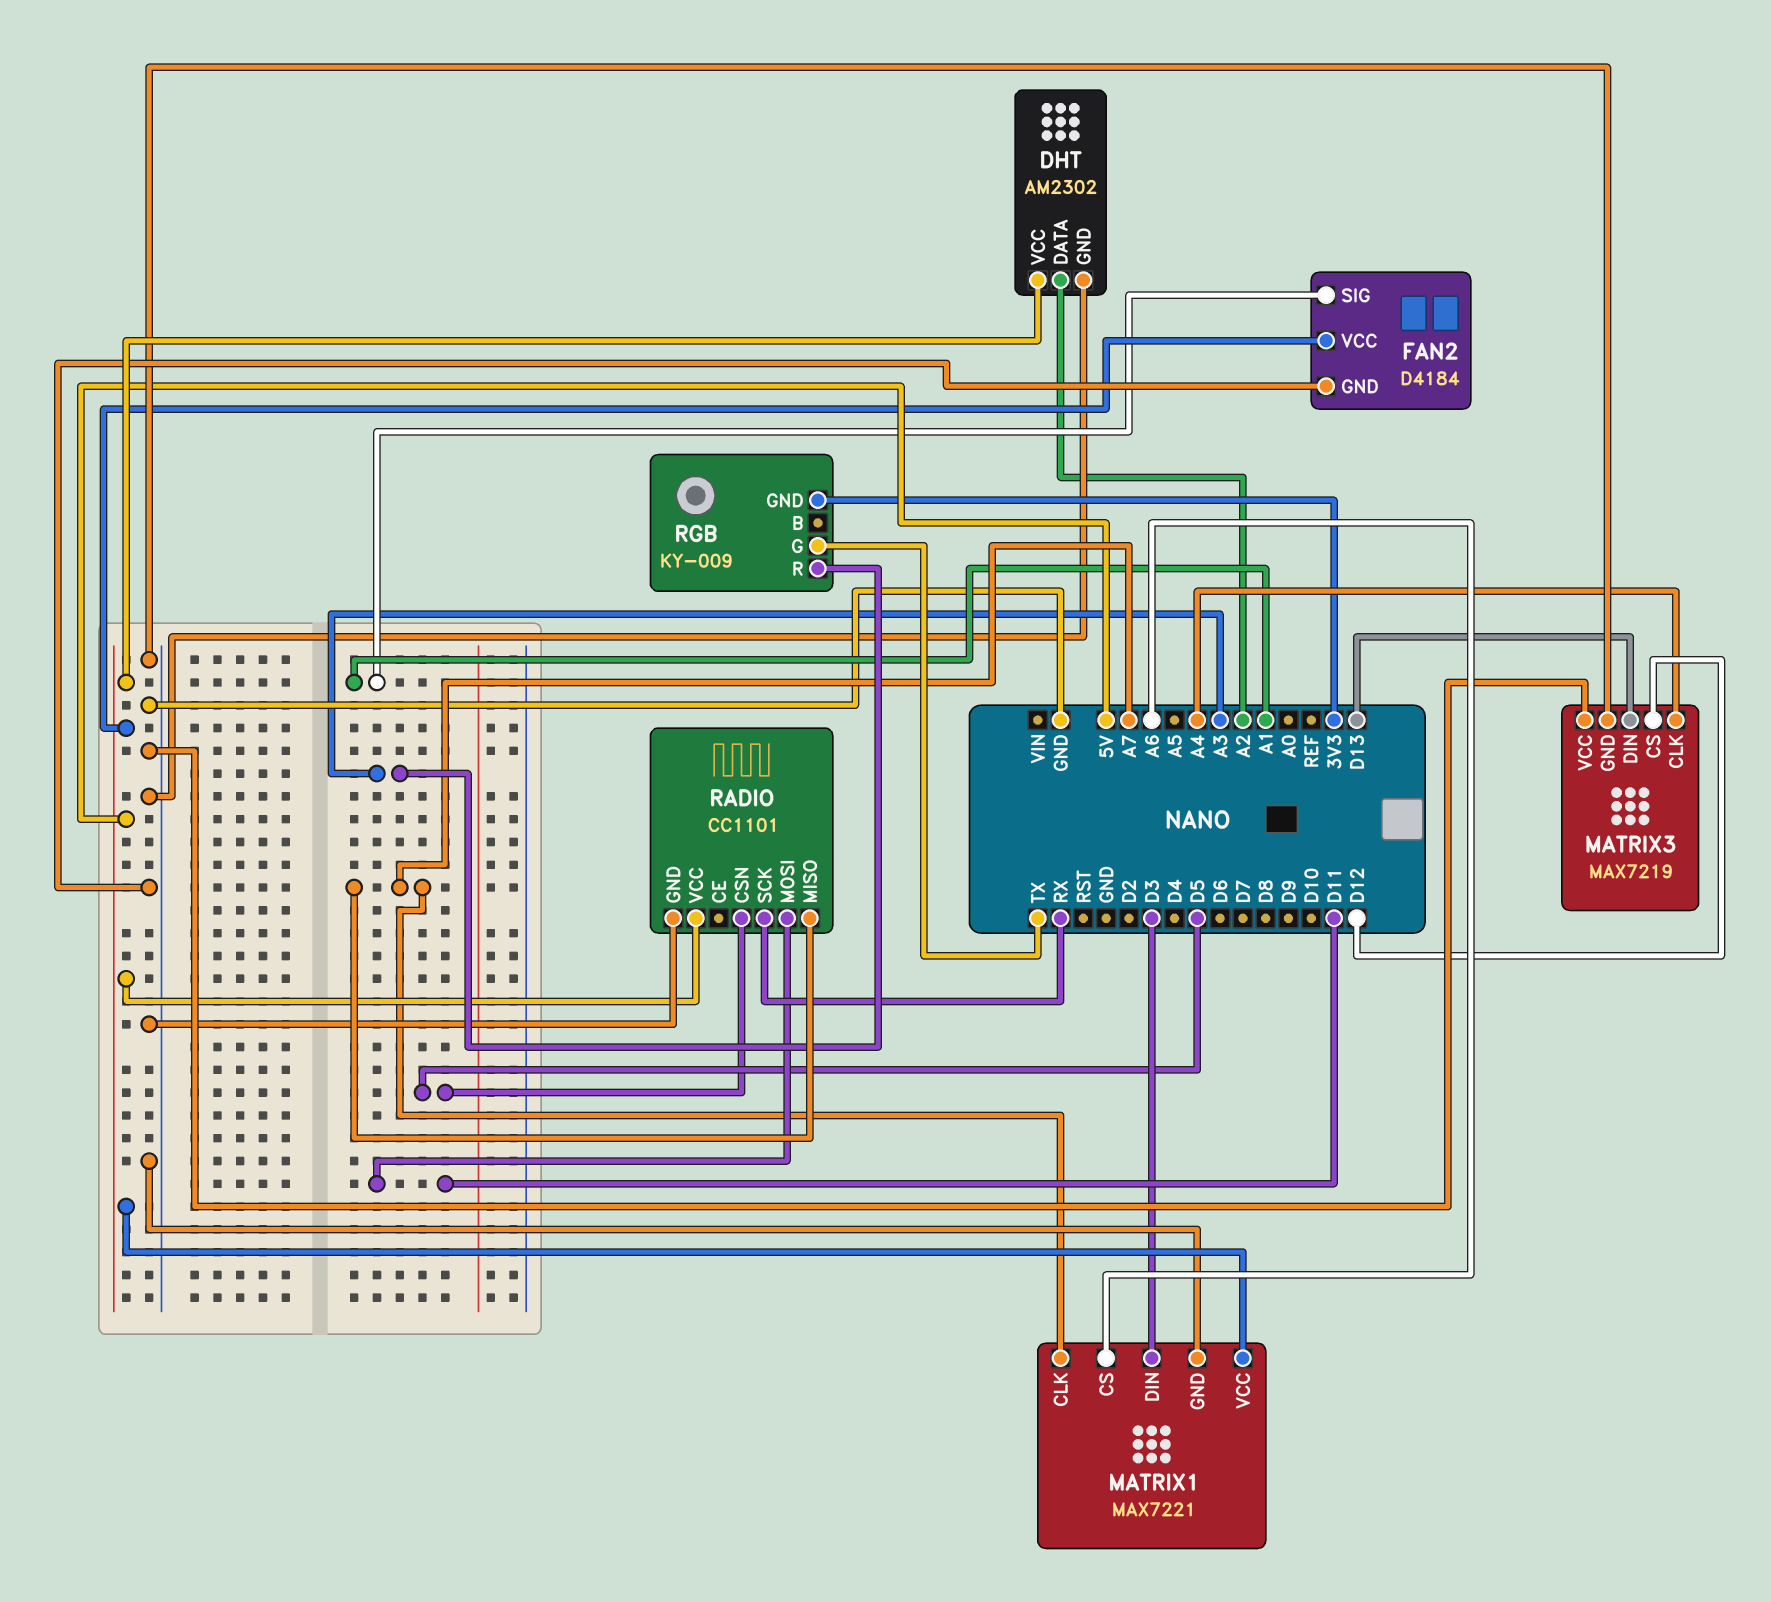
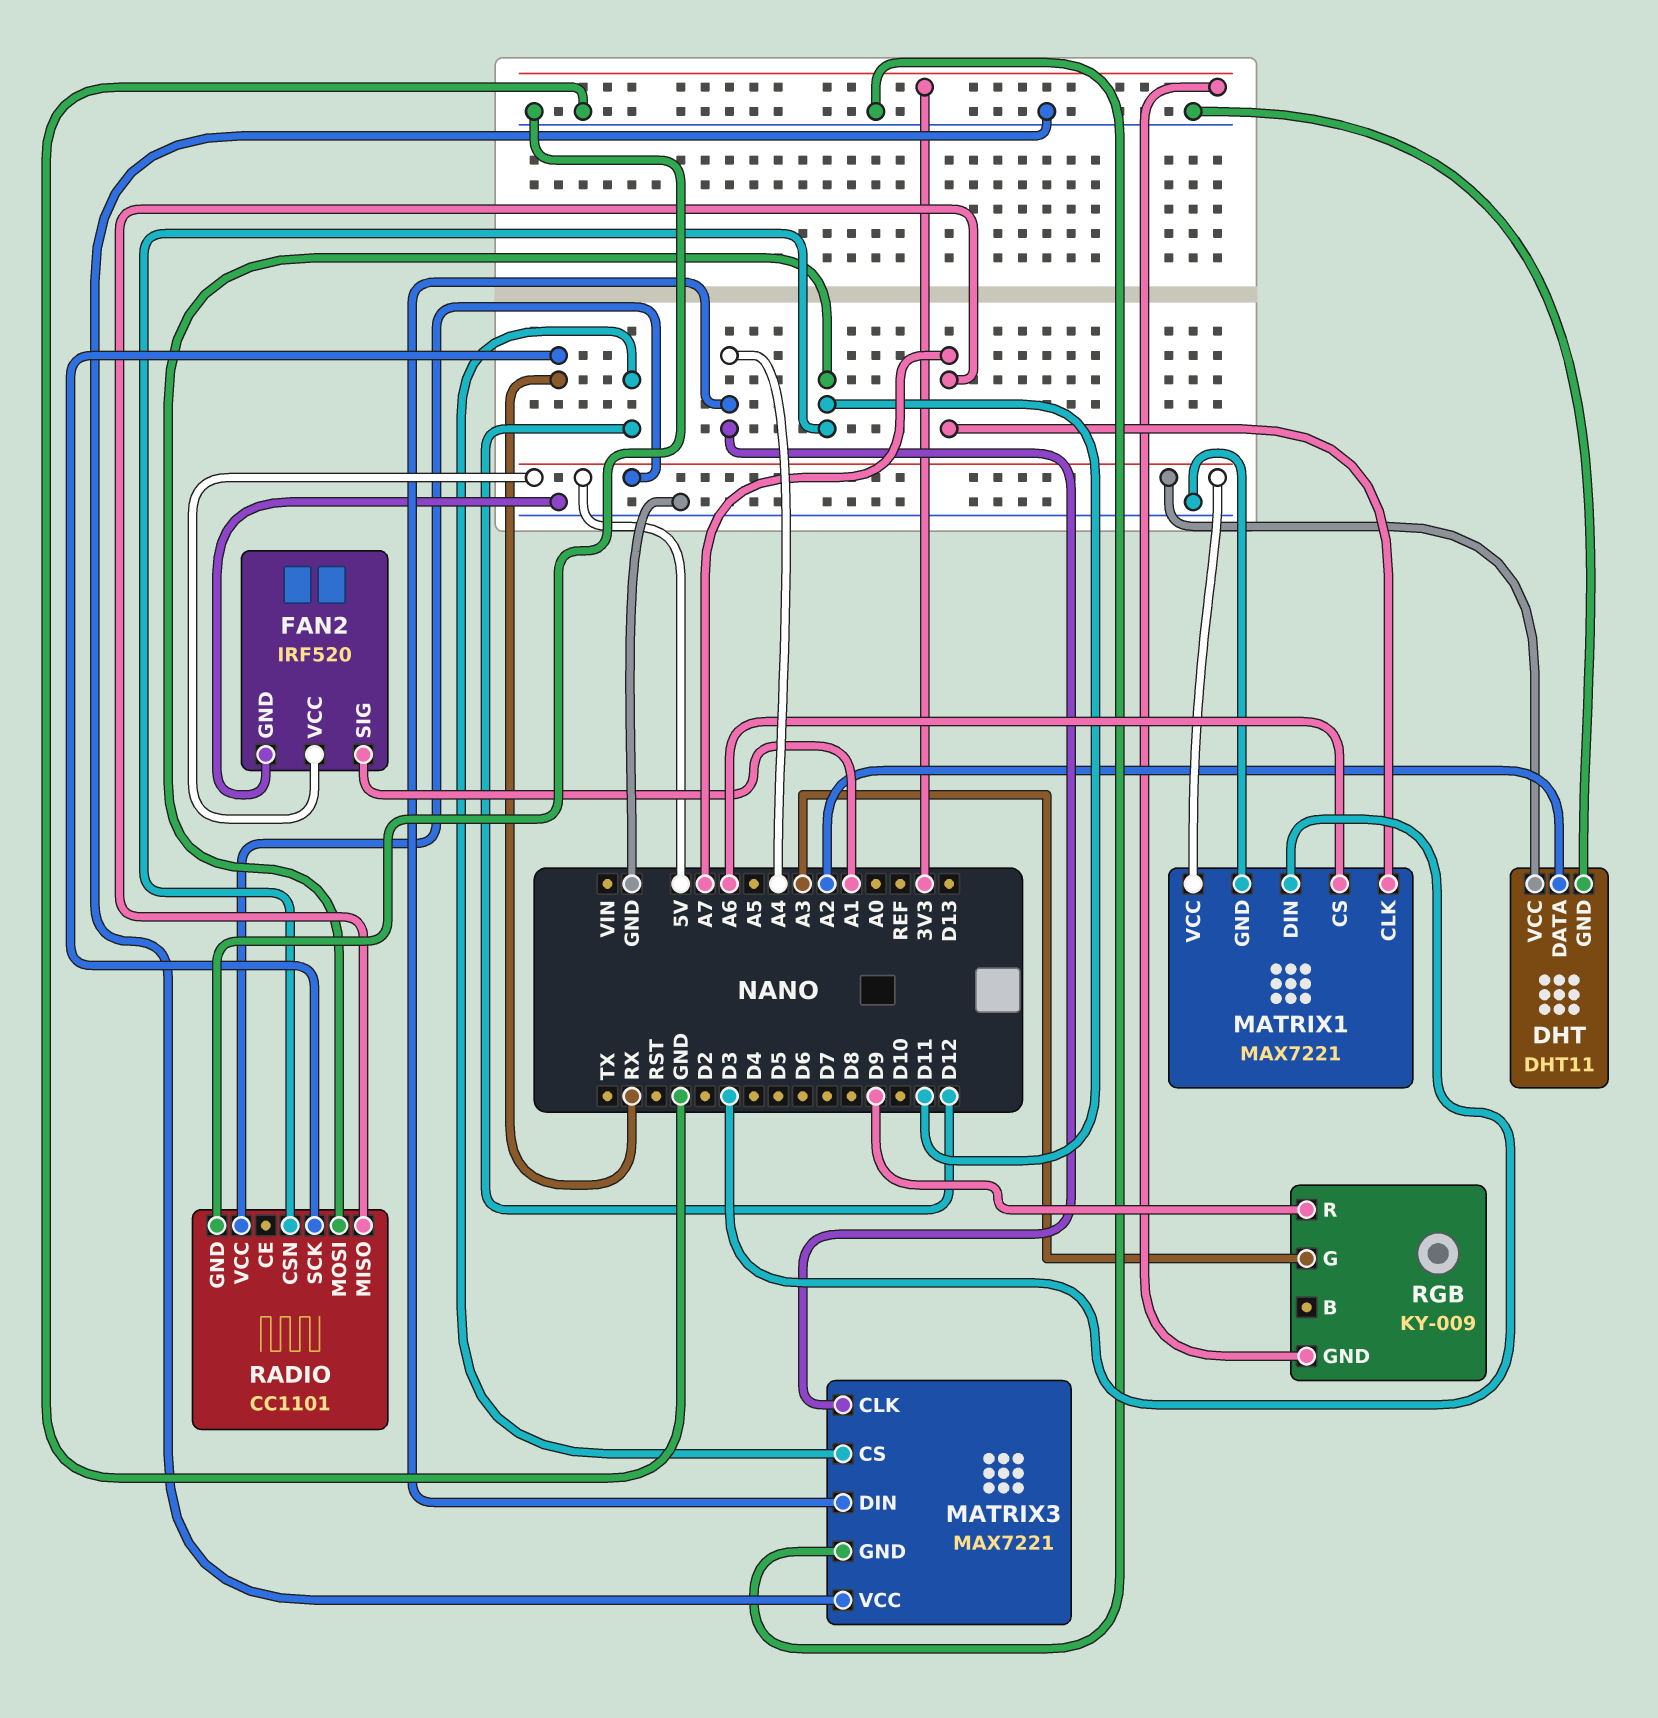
DHT: AM2302 -> DHT11
FAN2: D4184 -> IRF520
MATRIX3: MAX7219 -> MAX7221
MATRIX3 pin DIN: D13 -> A4
RADIO pin CSN: D5 -> D11
RGB pin G: TX -> A3
RGB pin R: A3 -> D9

